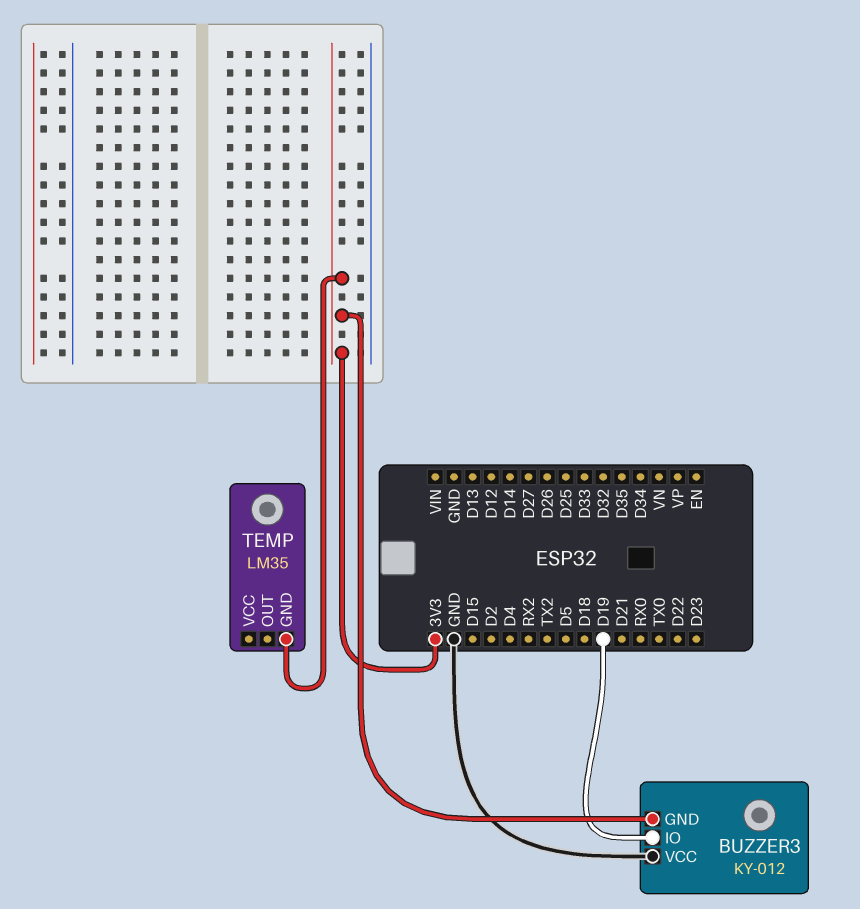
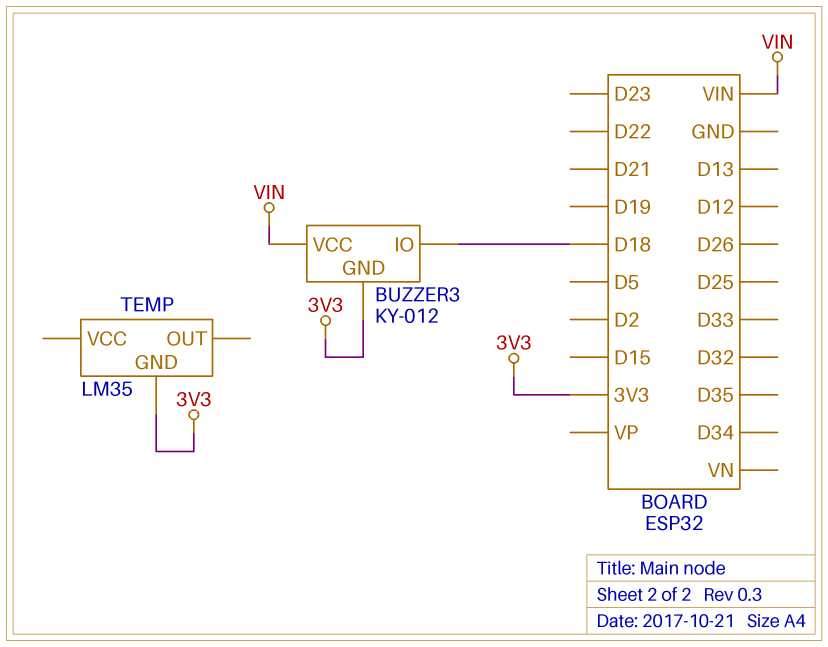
BUZZER3 pin IO: D19 -> D18
BUZZER3 pin VCC: GND -> VIN

